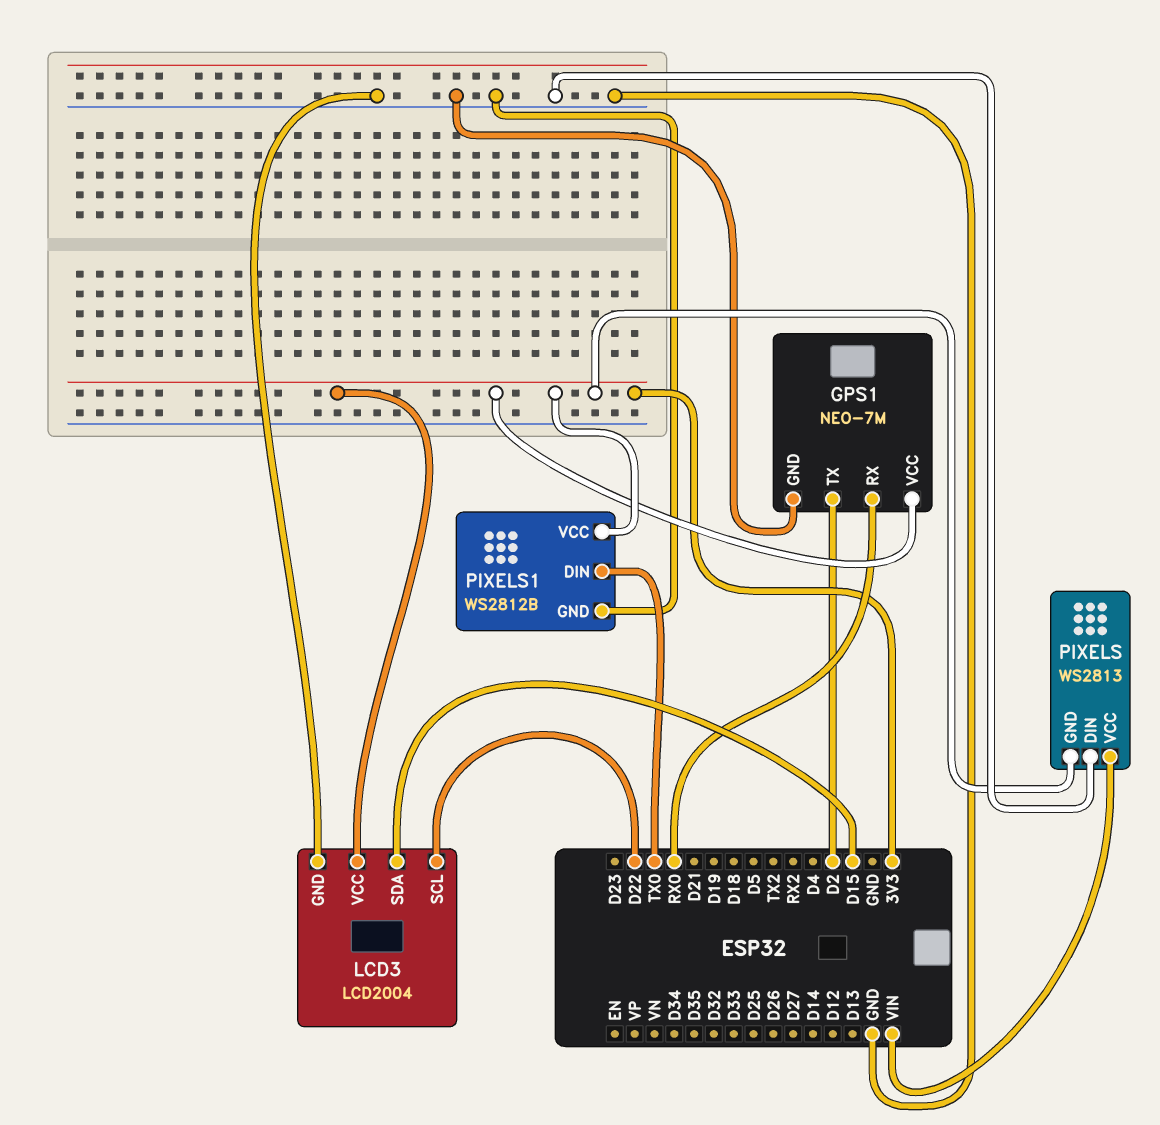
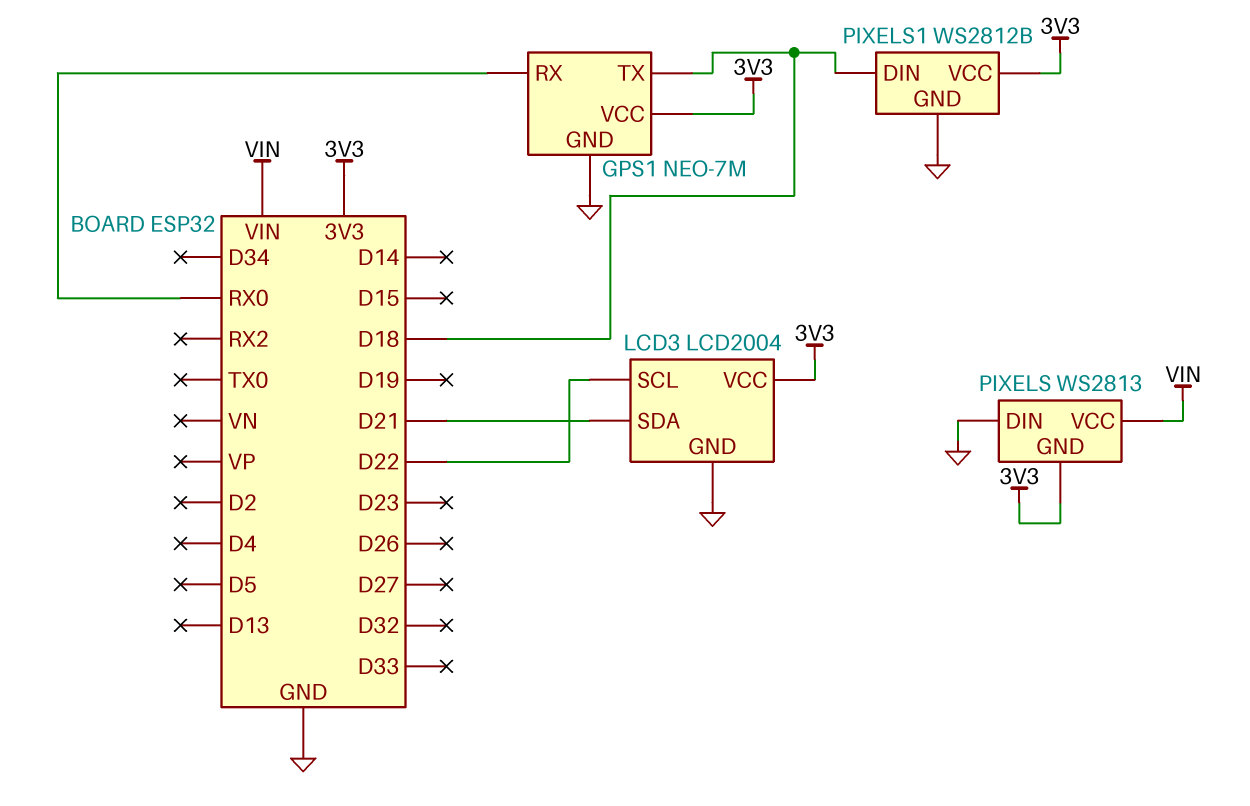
GPS1 pin TX: D2 -> D18
LCD3 pin SDA: D15 -> D21
PIXELS1 pin DIN: TX0 -> D18

